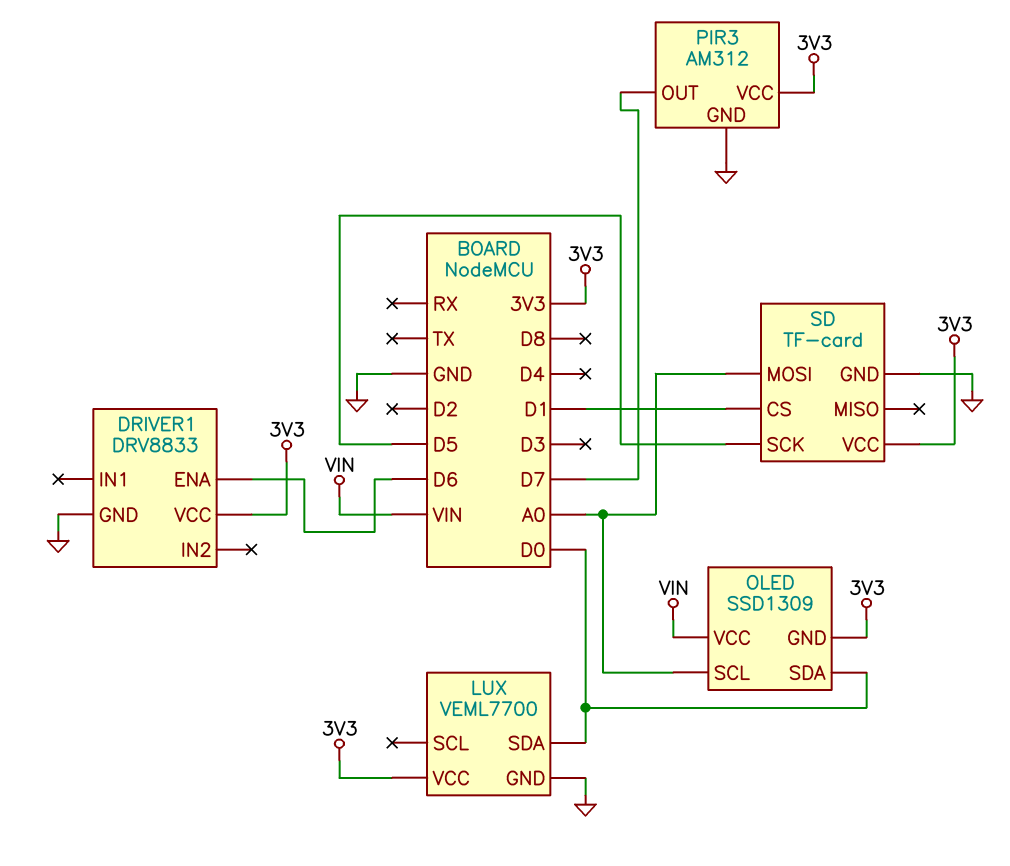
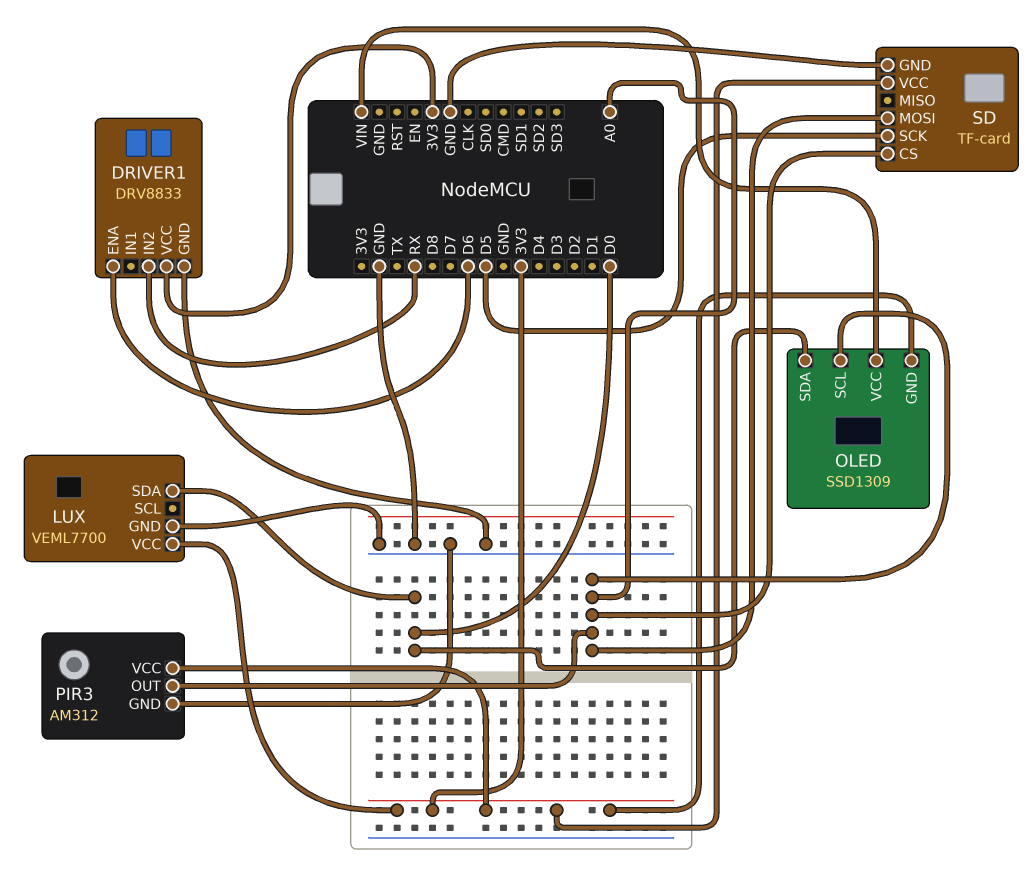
DRIVER1 pin IN2: none -> RX
PIR3 pin OUT: D7 -> A0
SD pin CS: D1 -> A0

